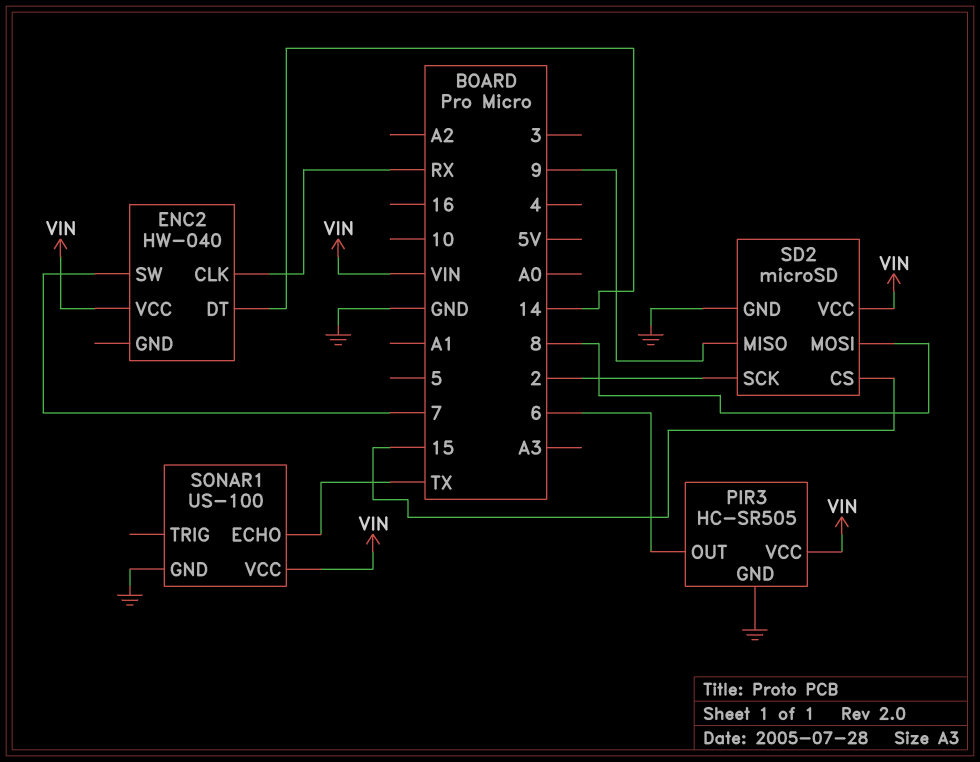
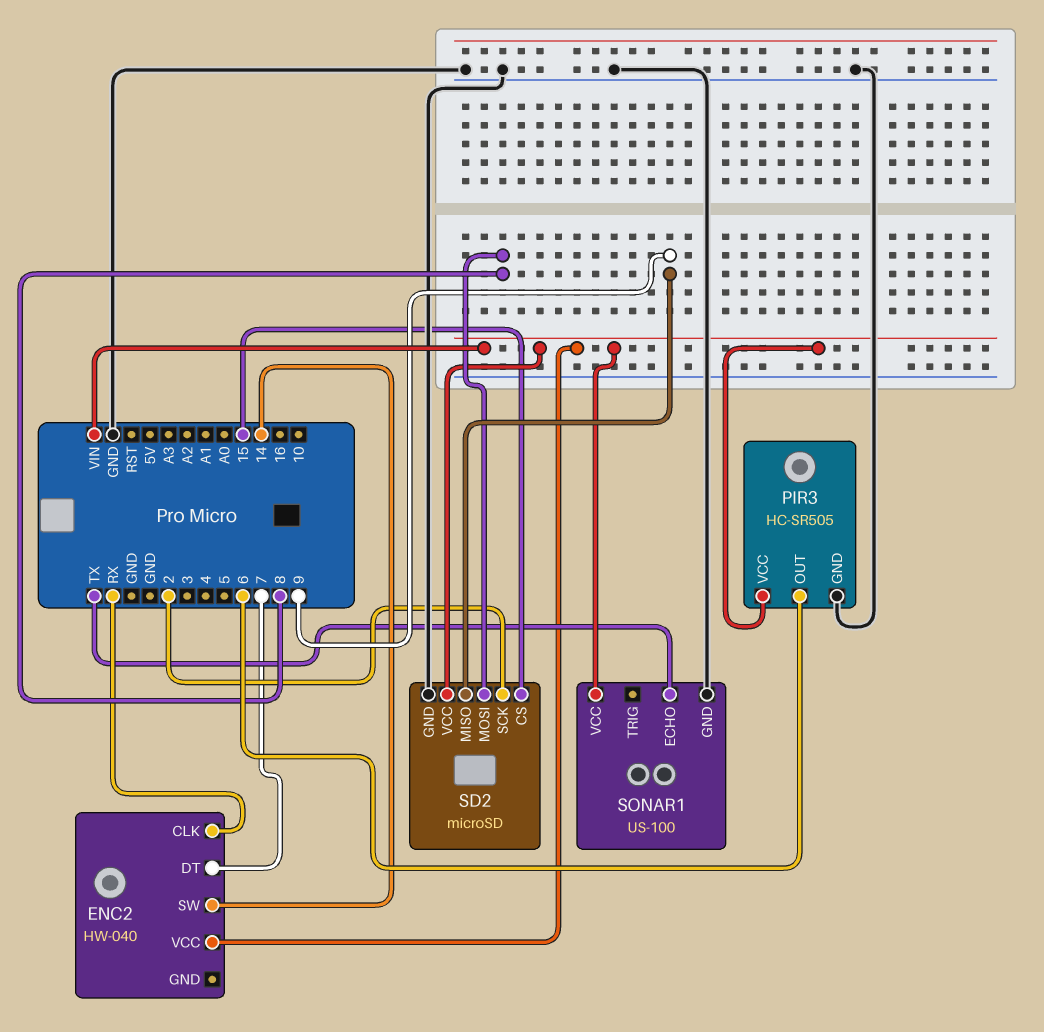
ENC2 pin DT: 14 -> 7
ENC2 pin SW: 7 -> 14

